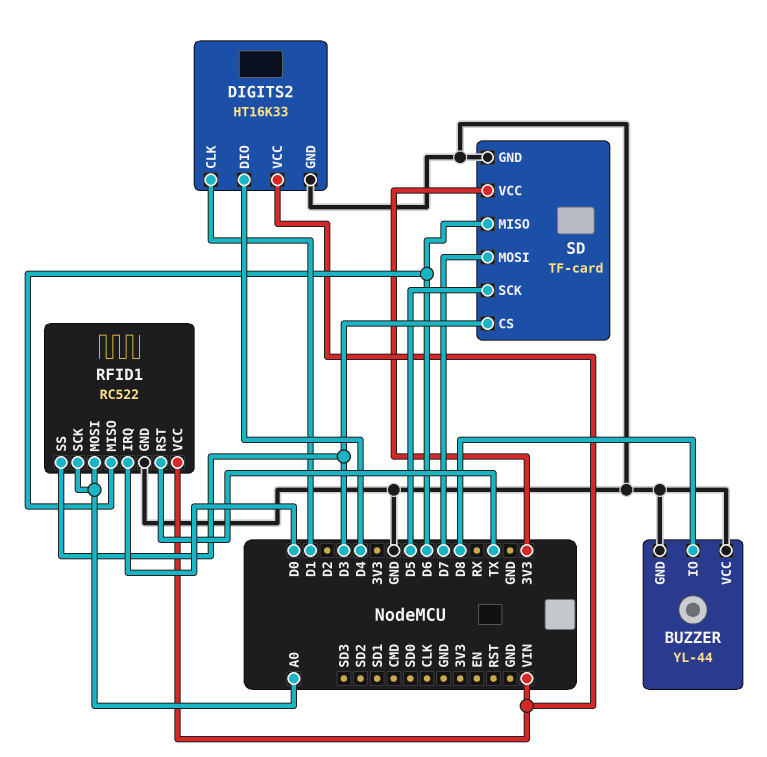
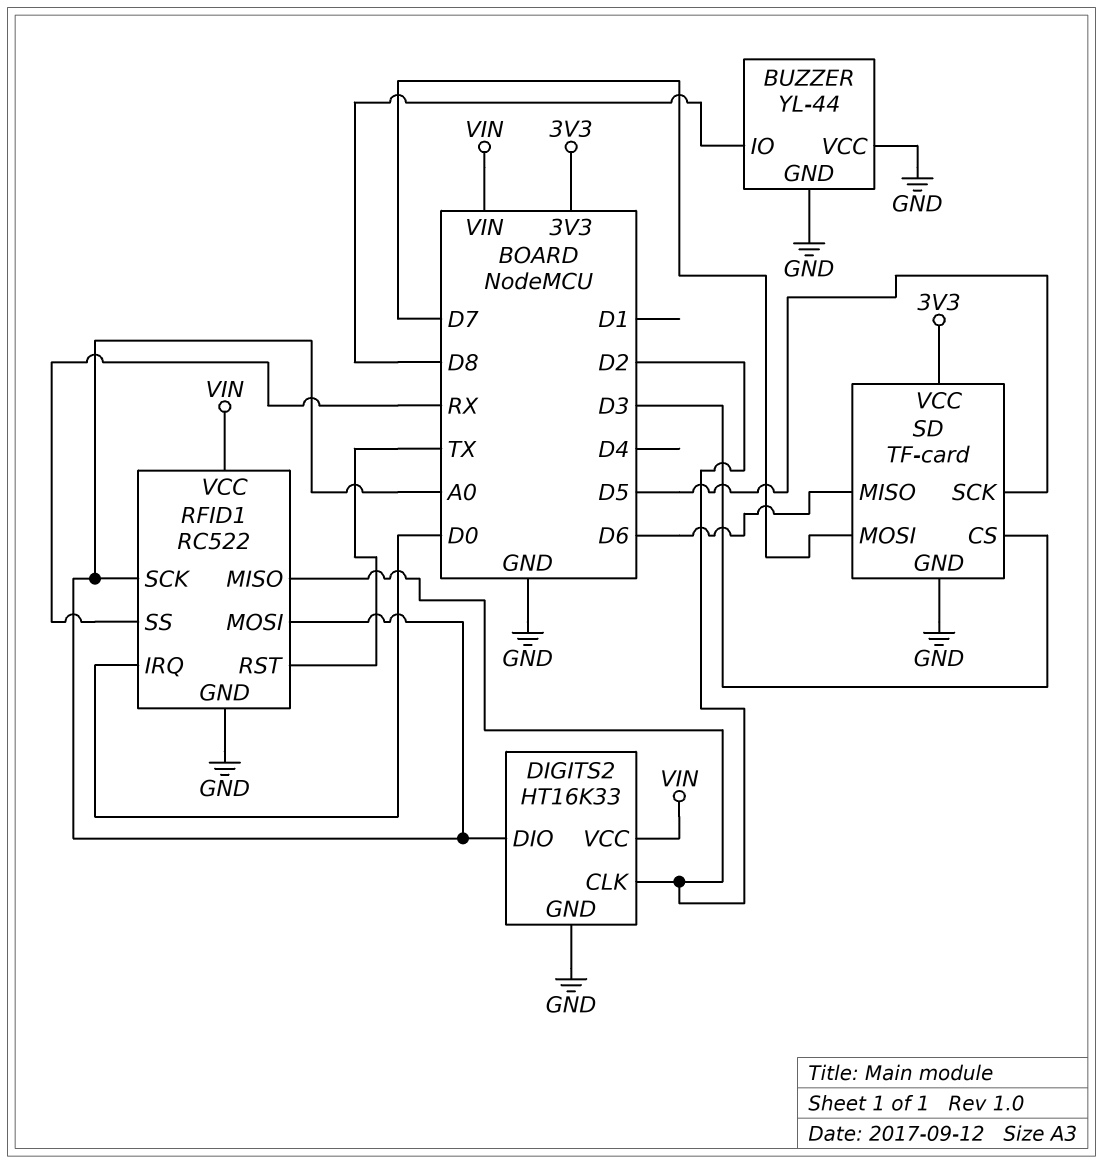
DIGITS2 pin CLK: D1 -> D2
DIGITS2 pin DIO: D4 -> A0
RFID1 pin MISO: D6 -> D2
RFID1 pin SS: D3 -> RX

